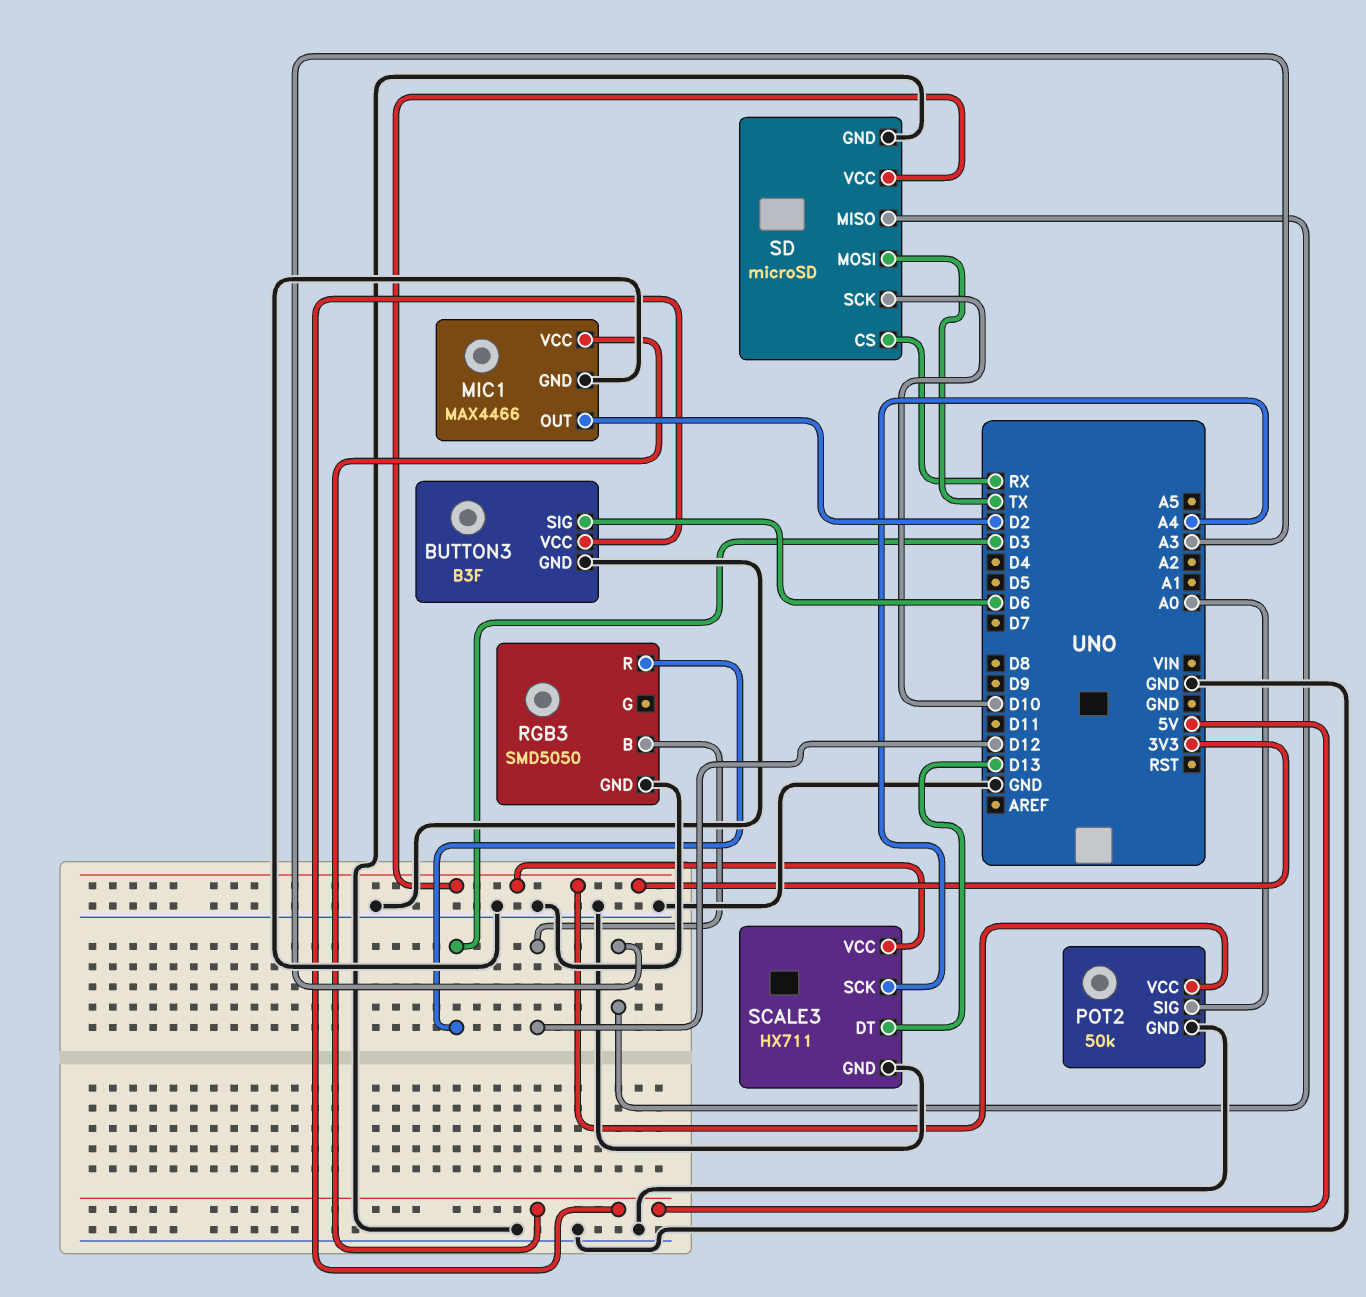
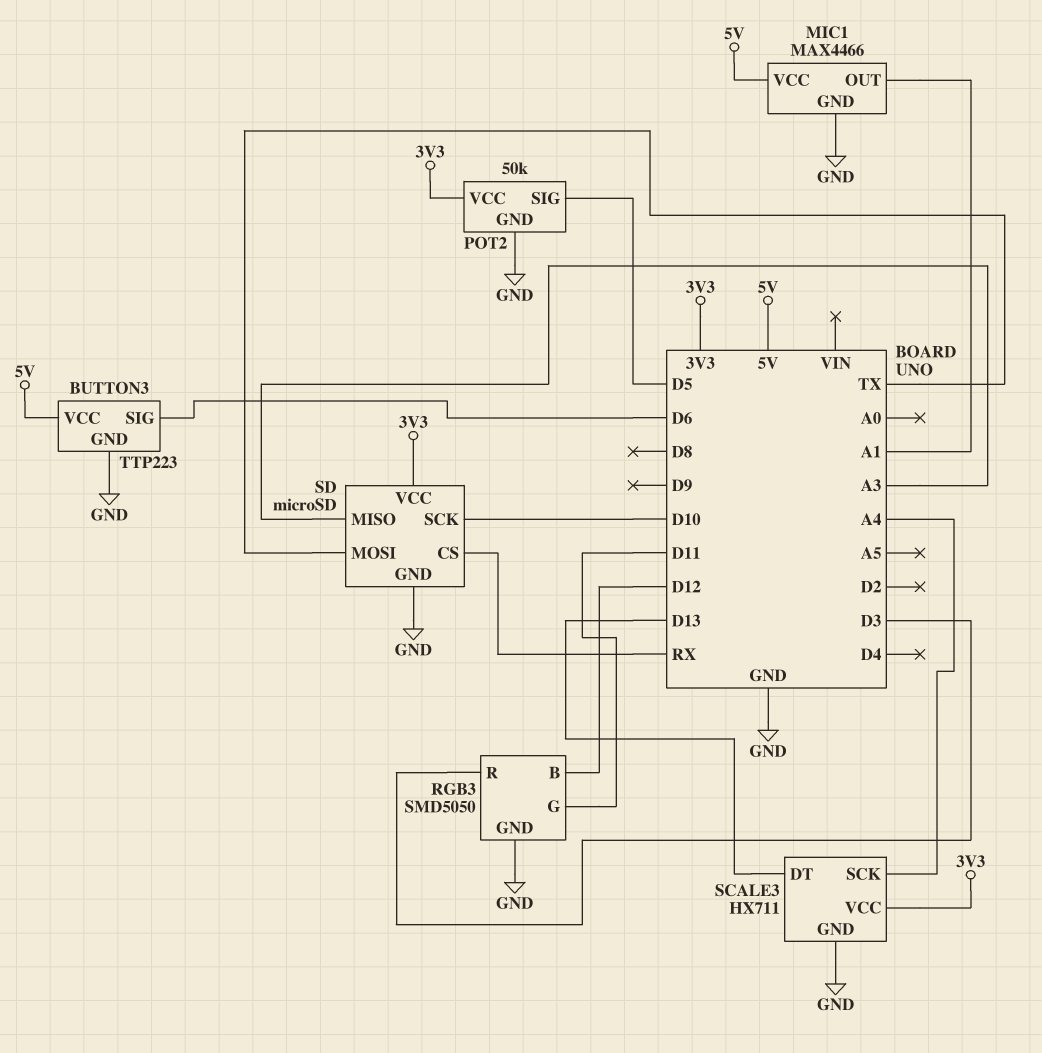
BUTTON3: B3F -> TTP223
MIC1 pin OUT: D2 -> A1
POT2 pin SIG: A0 -> D5
RGB3 pin G: none -> D11

